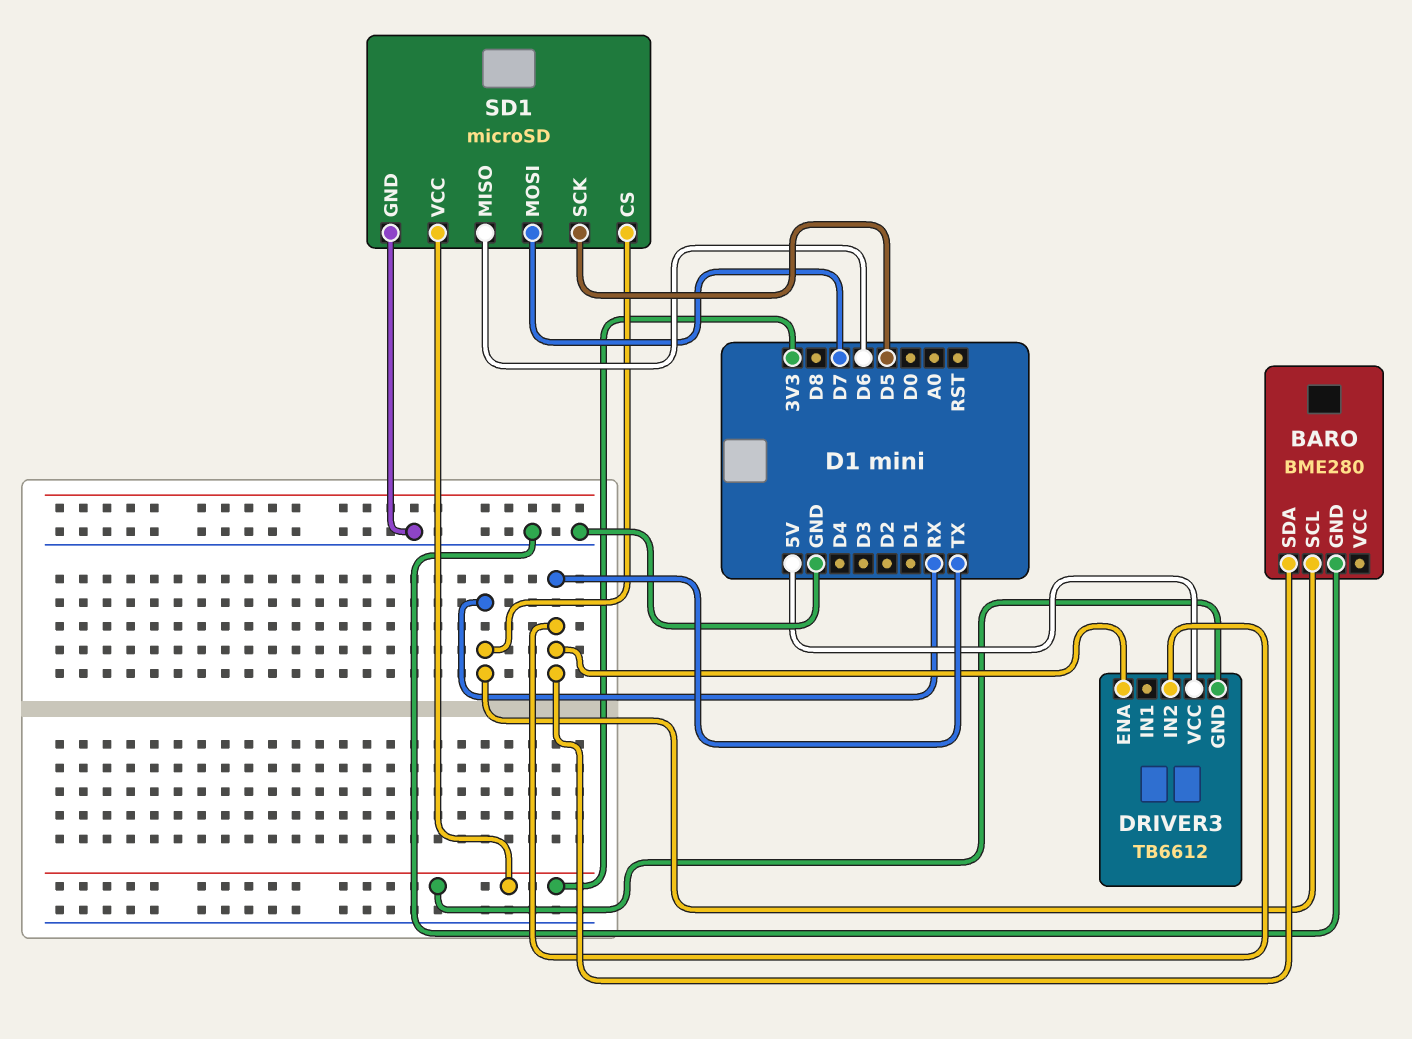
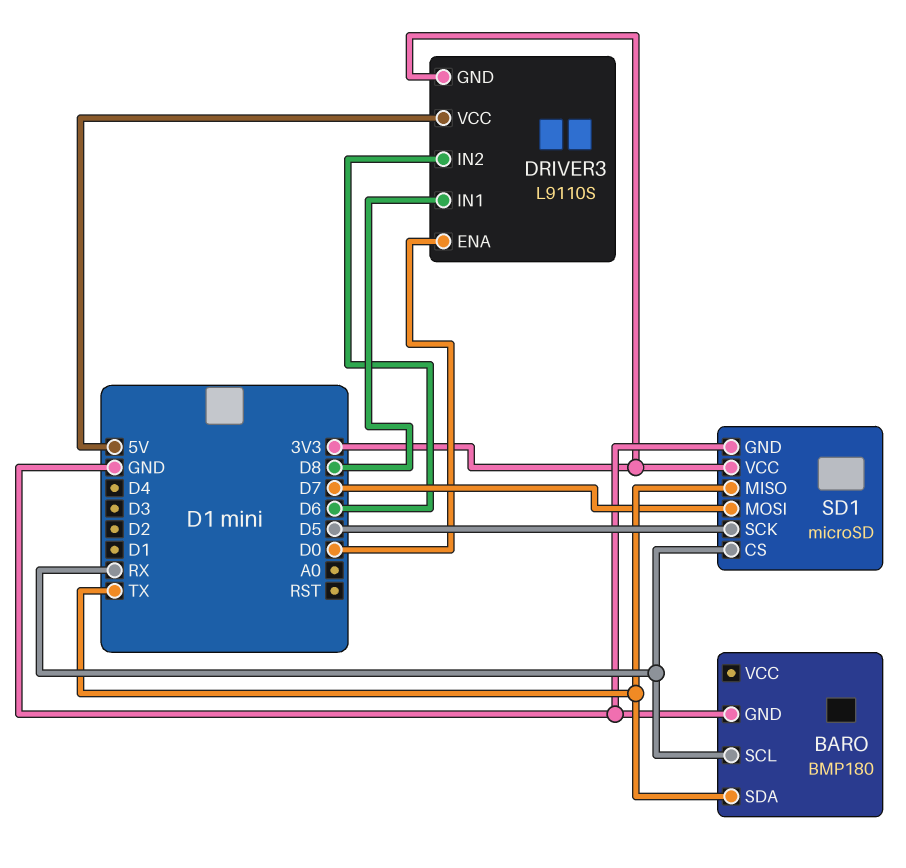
BARO: BME280 -> BMP180
DRIVER3: TB6612 -> L9110S
DRIVER3 pin ENA: TX -> D0
DRIVER3 pin IN1: none -> D8
DRIVER3 pin IN2: TX -> D6
SD1 pin MISO: D6 -> TX

